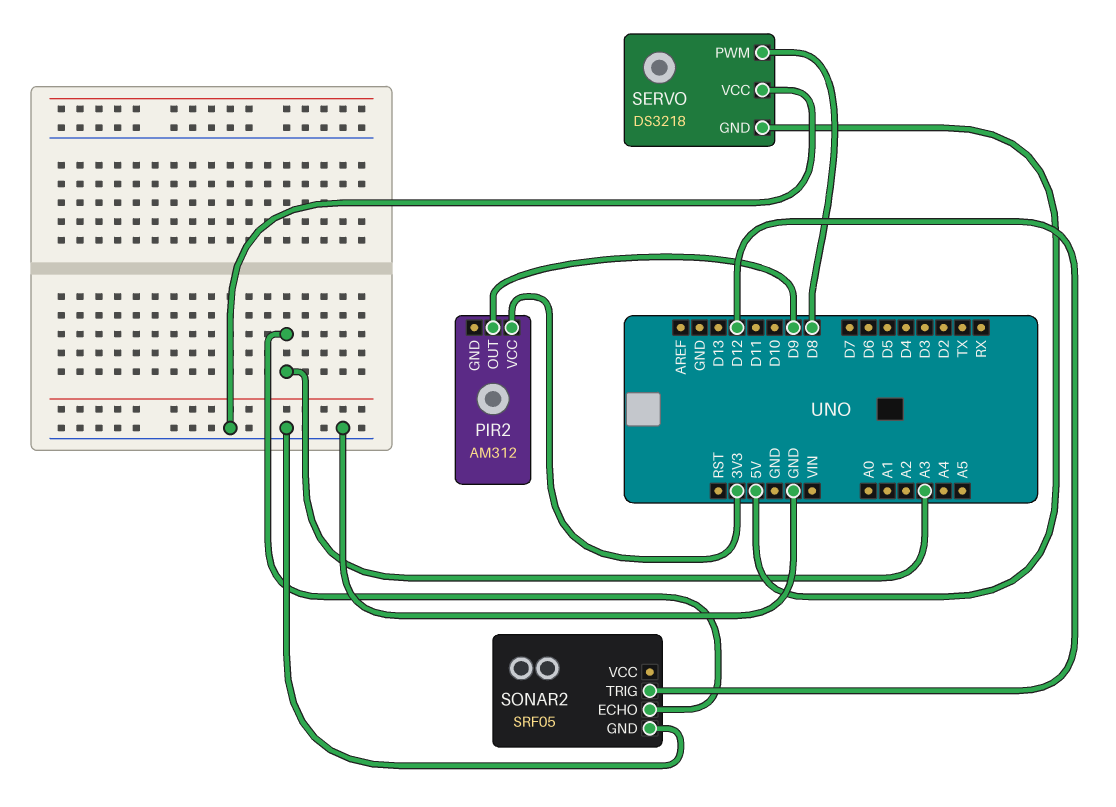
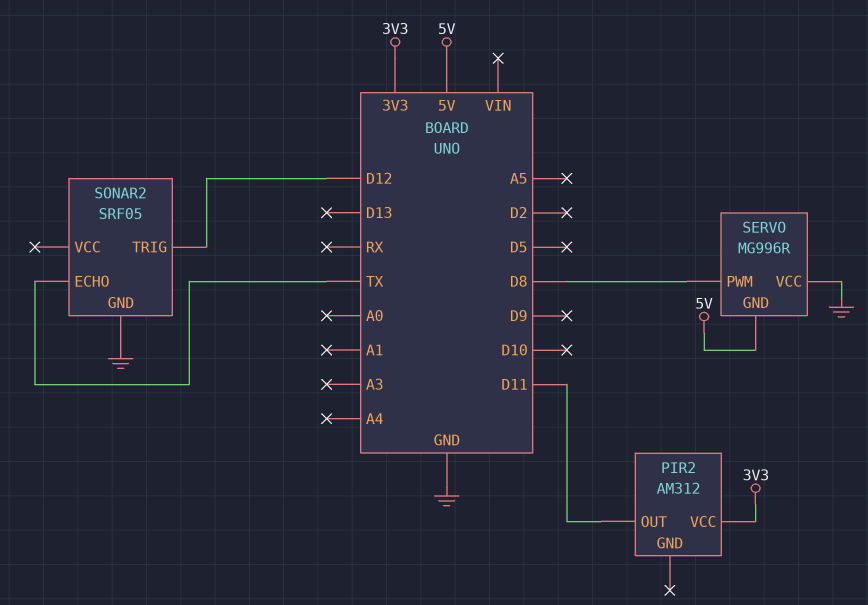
PIR2 pin OUT: D9 -> D11
SERVO: DS3218 -> MG996R
SONAR2 pin ECHO: A3 -> TX

